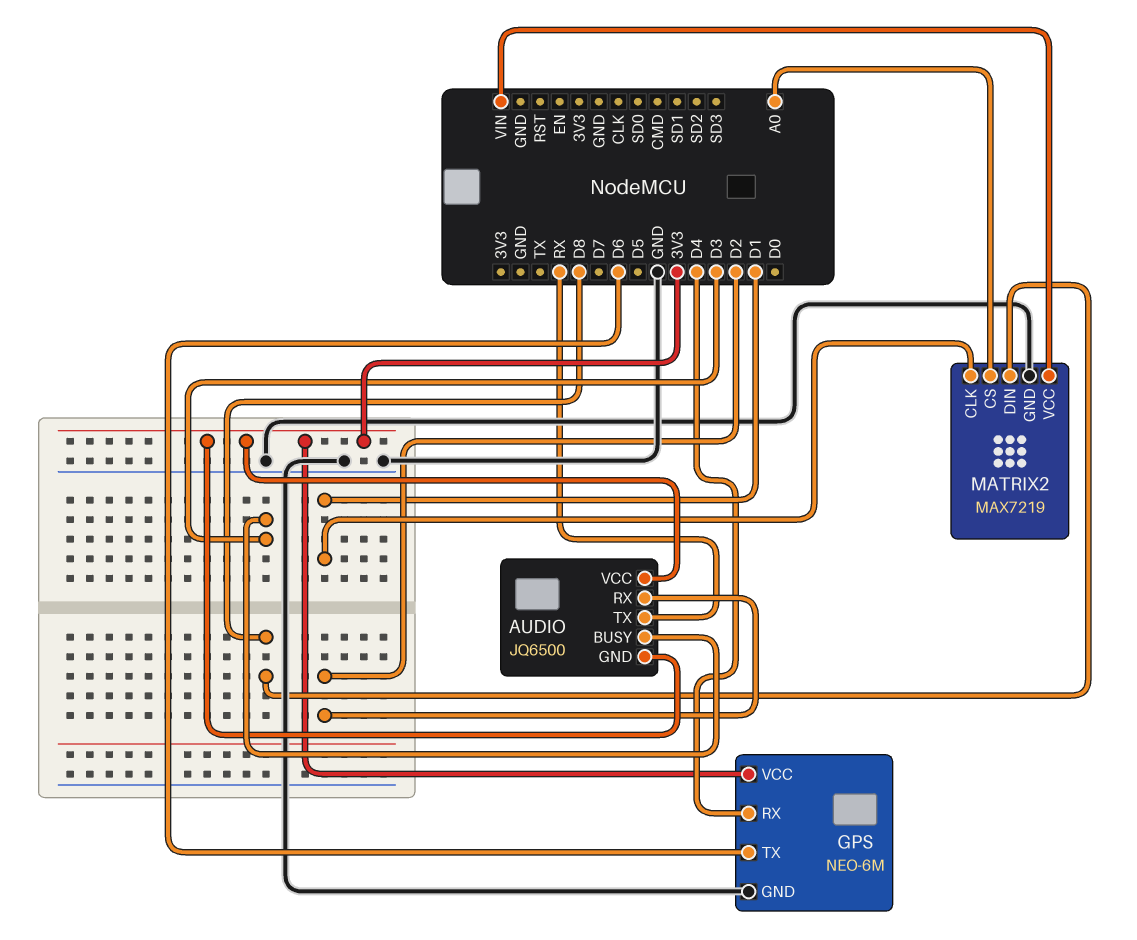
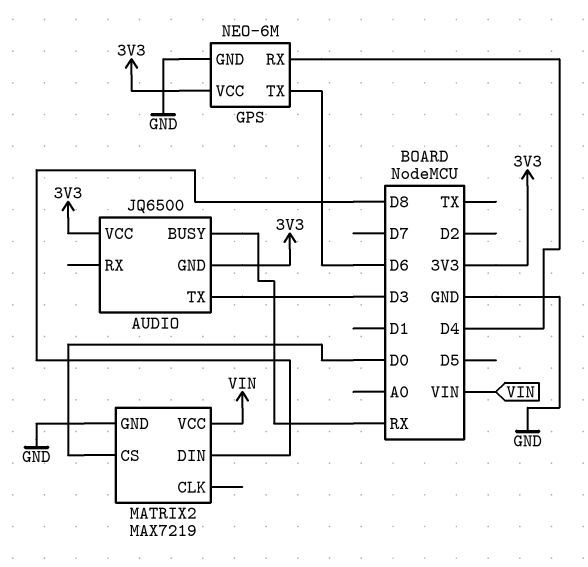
AUDIO pin BUSY: D3 -> RX
AUDIO pin RX: D2 -> none
AUDIO pin TX: RX -> D3
MATRIX2 pin CLK: D1 -> none
MATRIX2 pin CS: A0 -> D0

